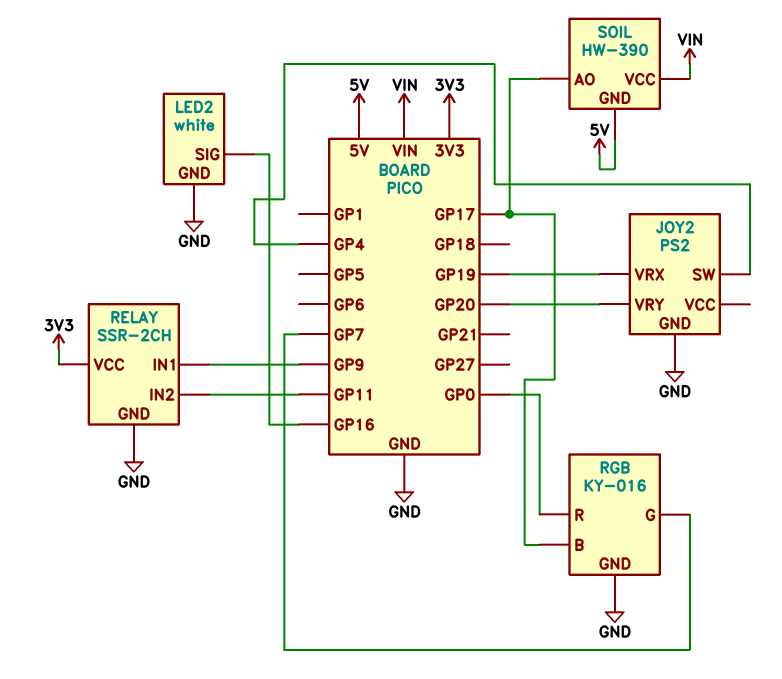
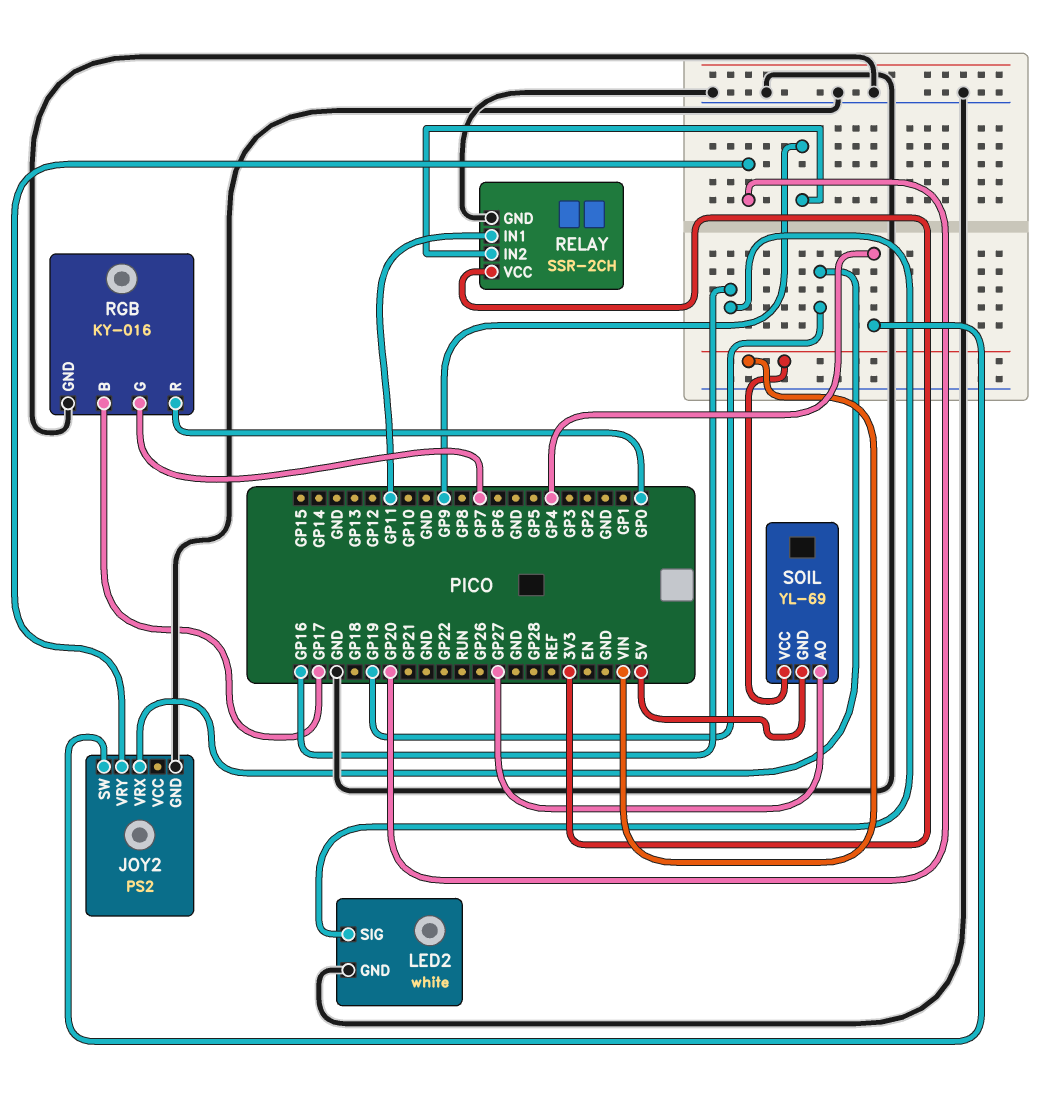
RELAY pin IN1: GP9 -> GP11
RELAY pin IN2: GP11 -> GP9
SOIL: HW-390 -> YL-69
SOIL pin AO: GP17 -> GP27

